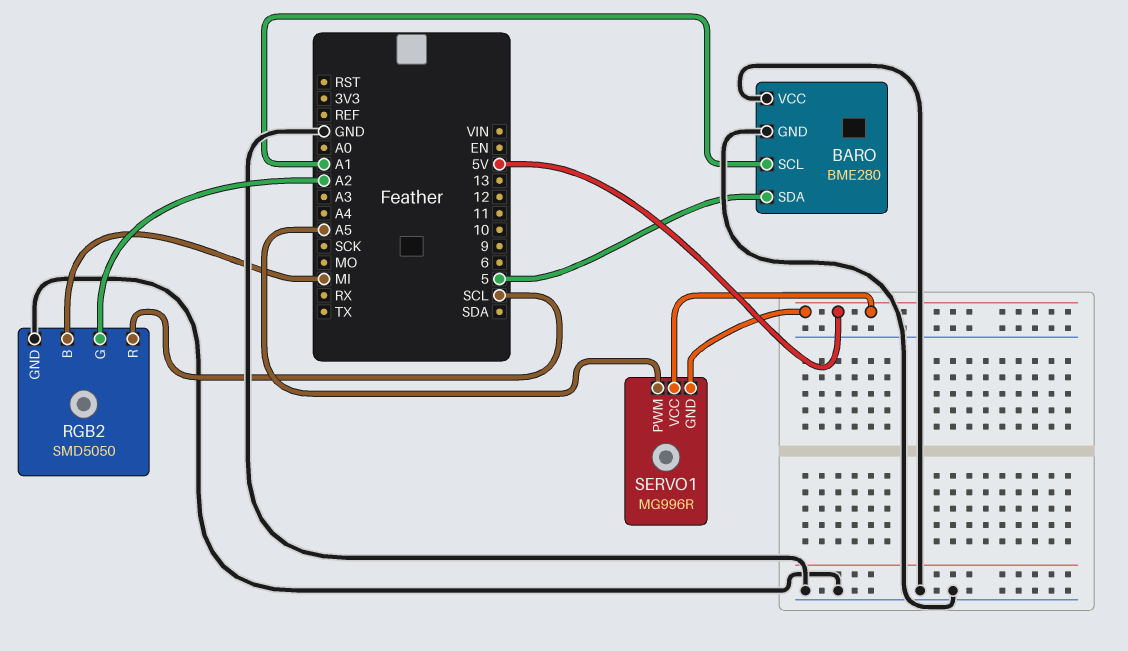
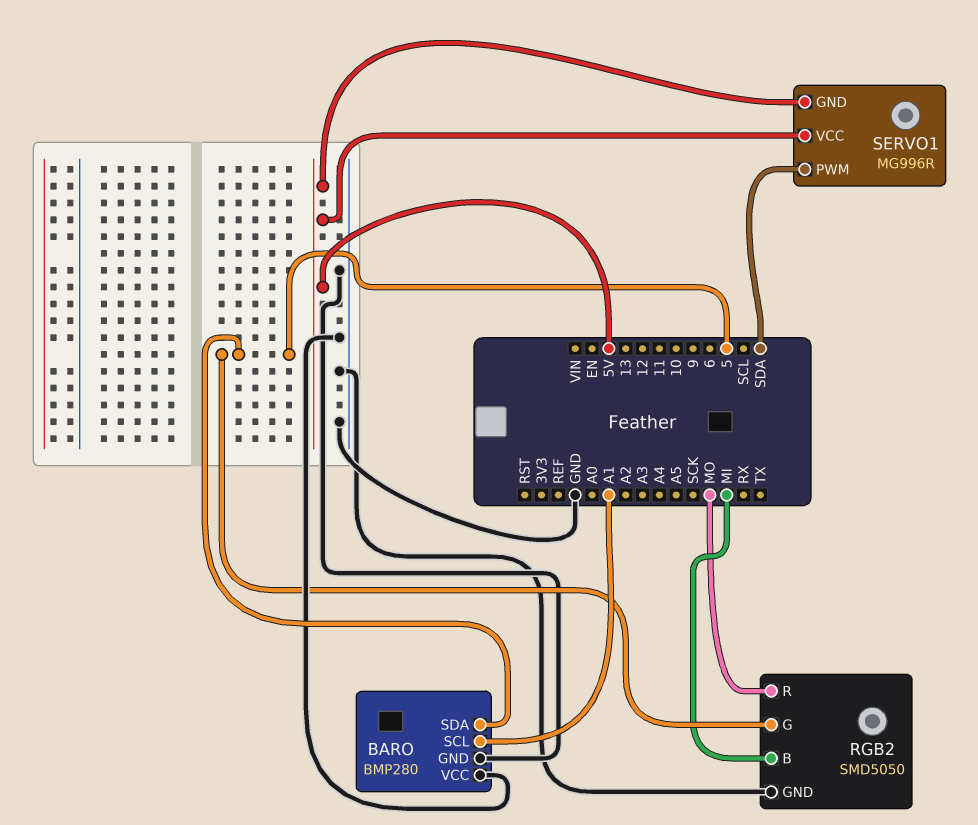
BARO: BME280 -> BMP280
RGB2 pin G: A2 -> 5
RGB2 pin R: SCL -> MO
SERVO1 pin PWM: A5 -> SDA

